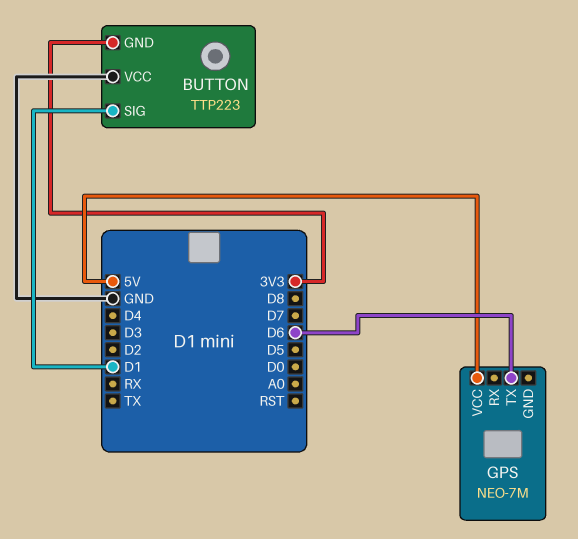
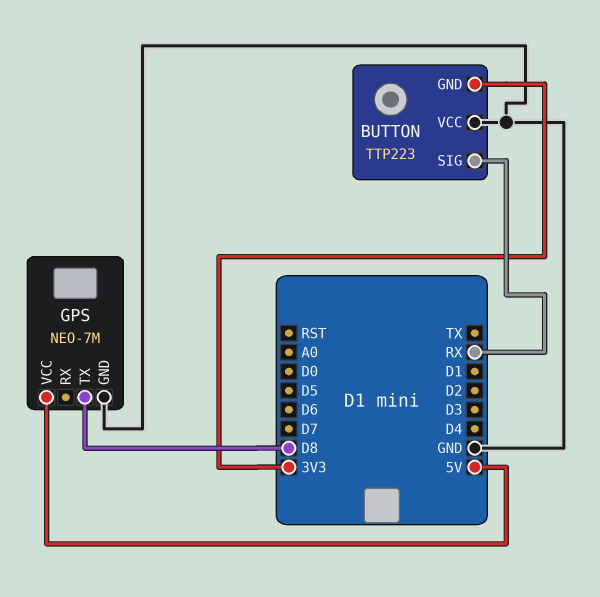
BUTTON pin SIG: D1 -> RX
GPS pin GND: none -> GND
GPS pin TX: D6 -> D8

